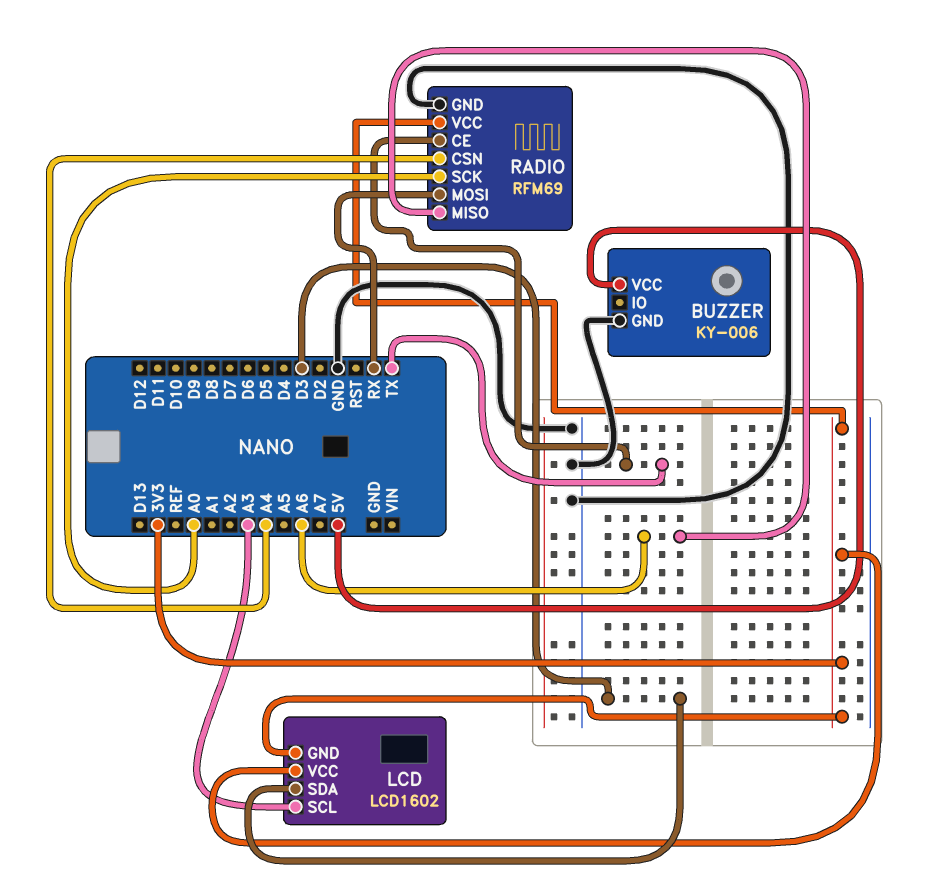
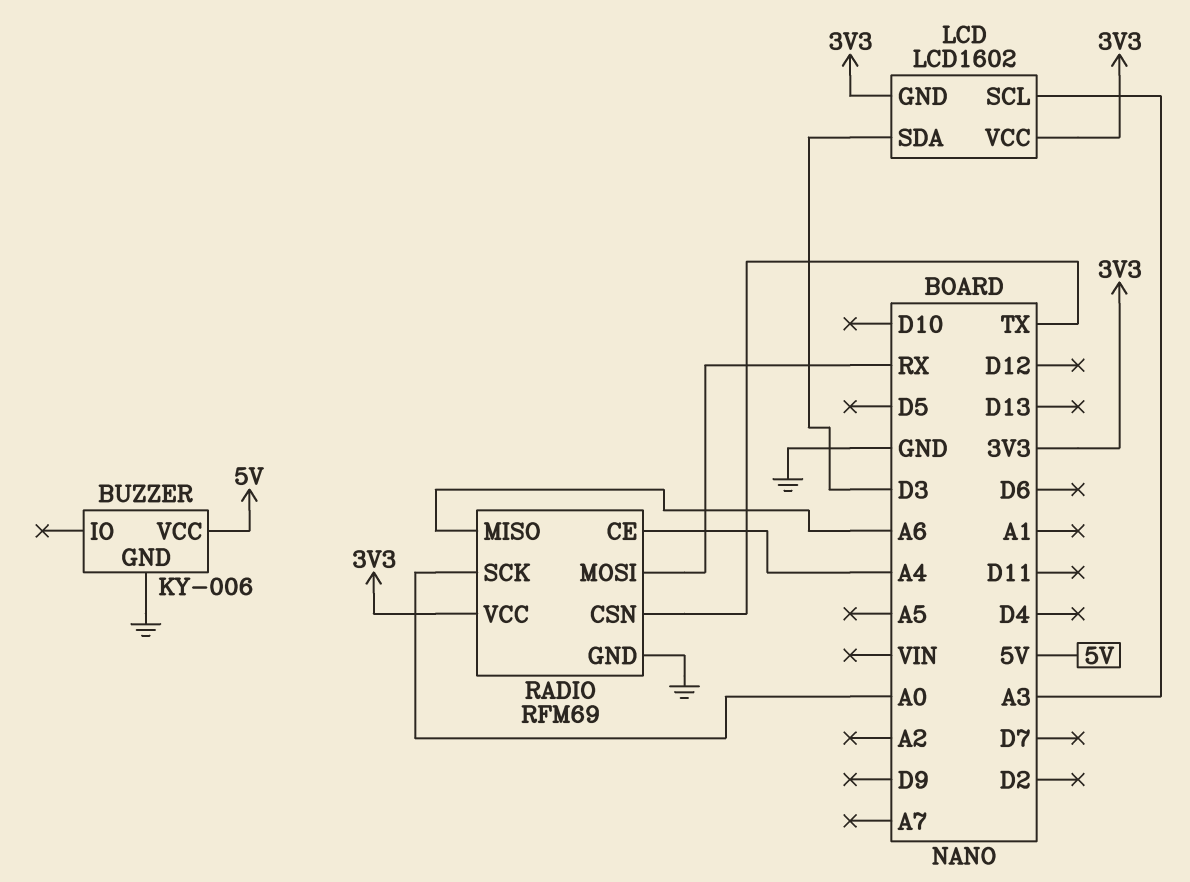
RADIO pin CE: TX -> A4
RADIO pin CSN: A4 -> TX

